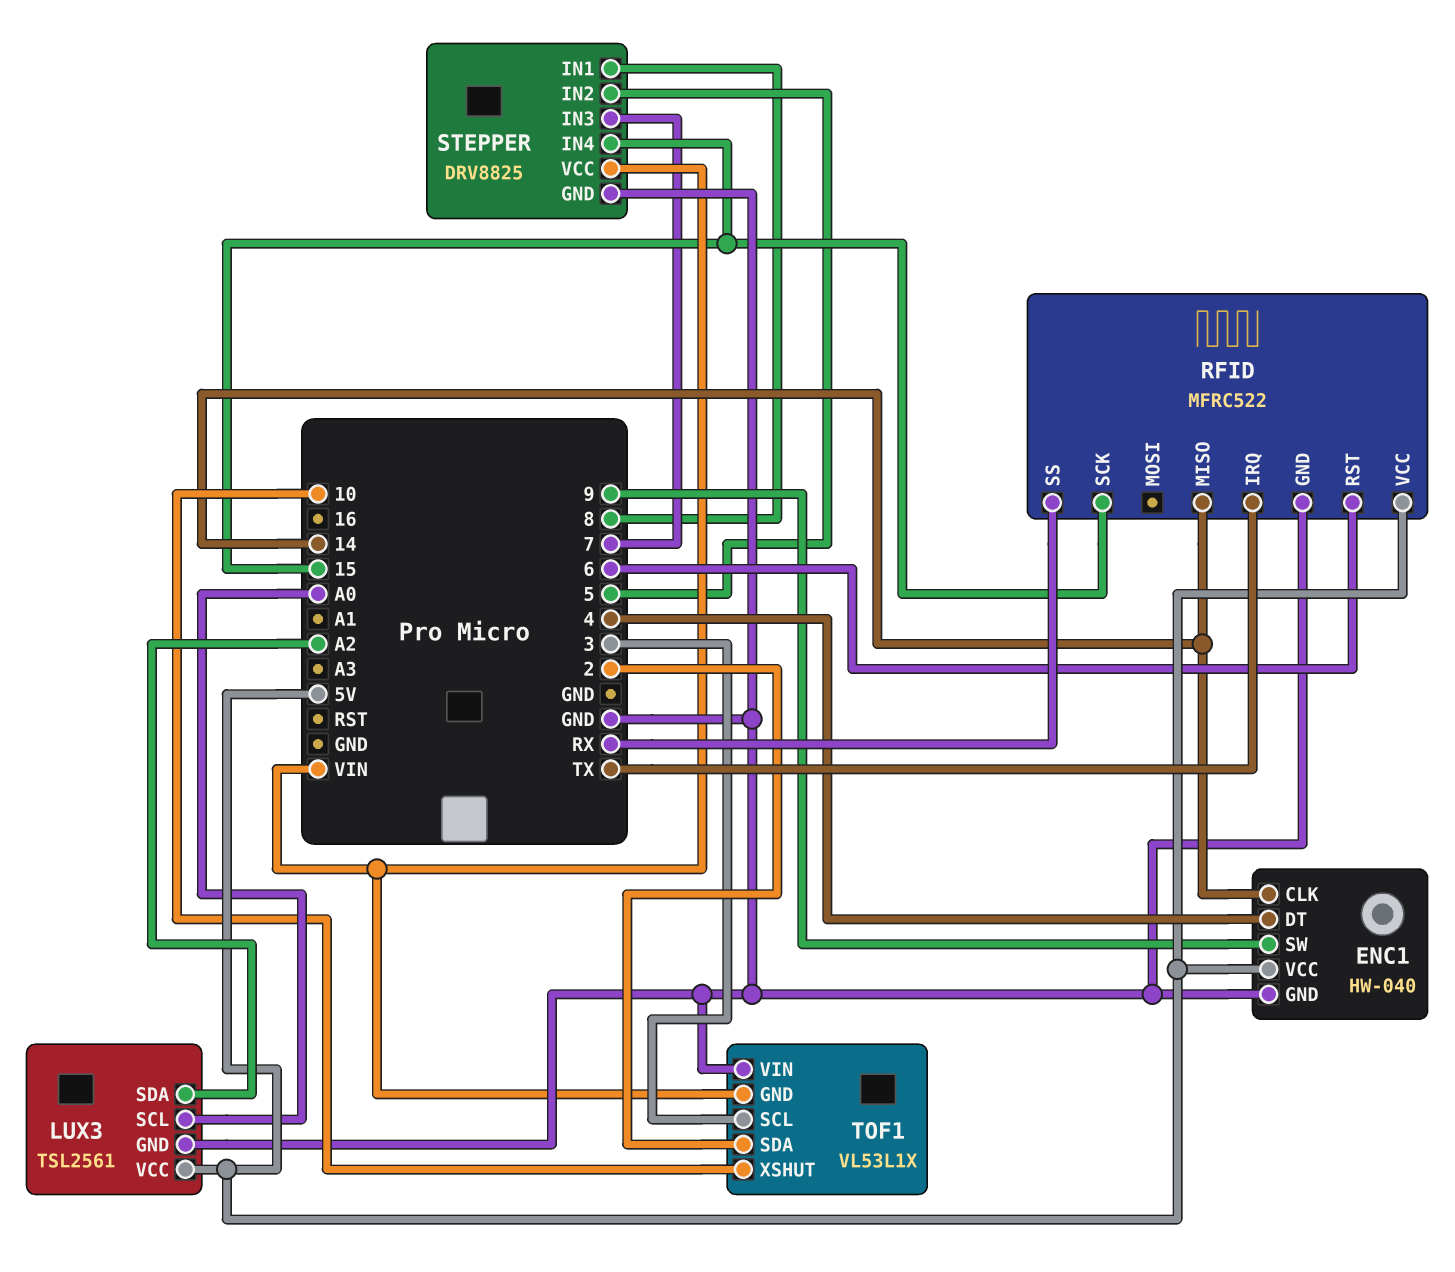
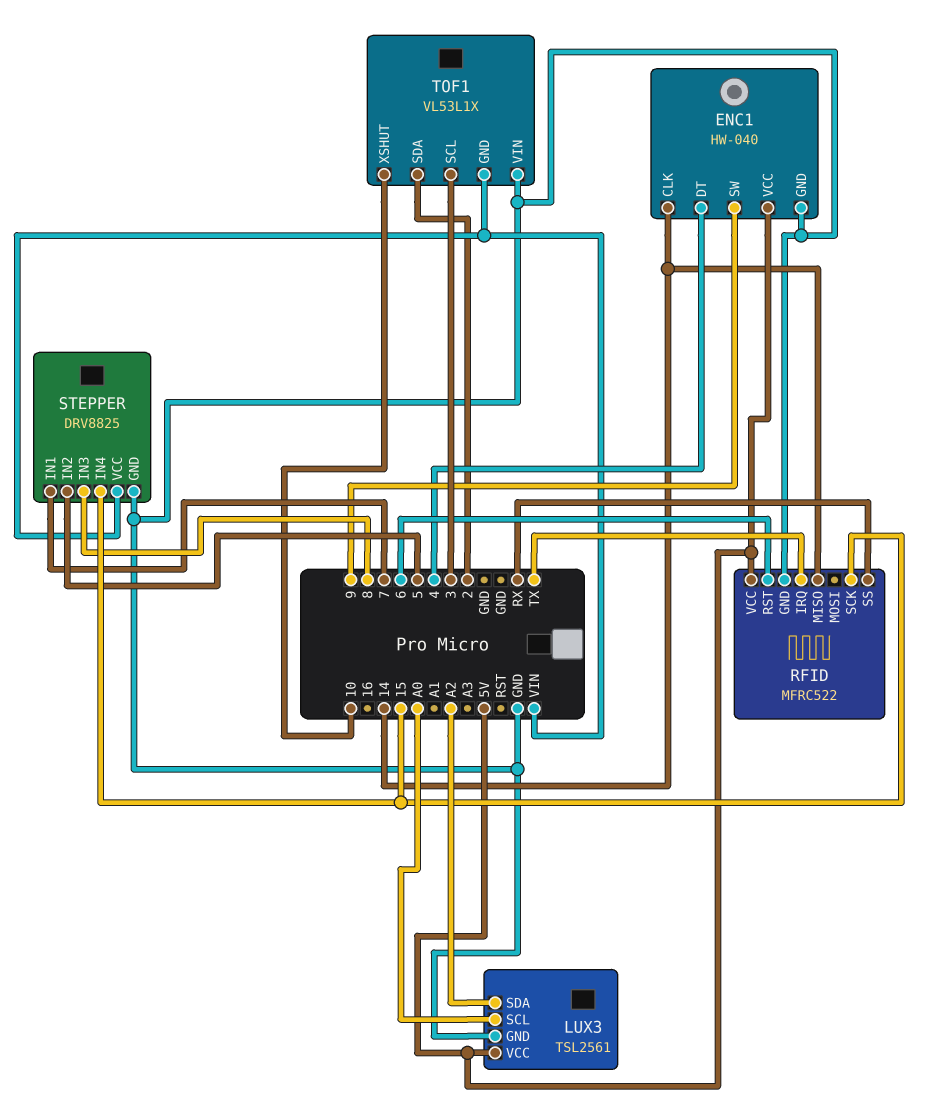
STEPPER pin IN1: 8 -> 7
STEPPER pin IN3: 7 -> 8

